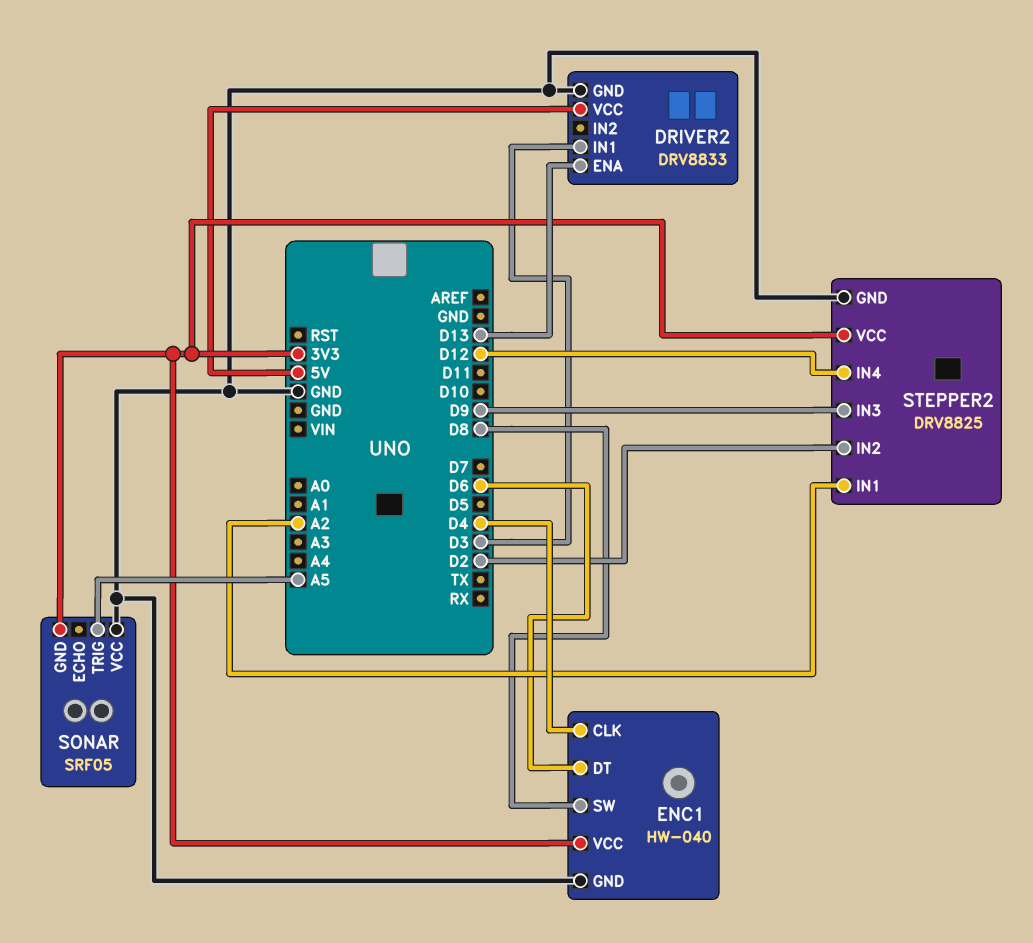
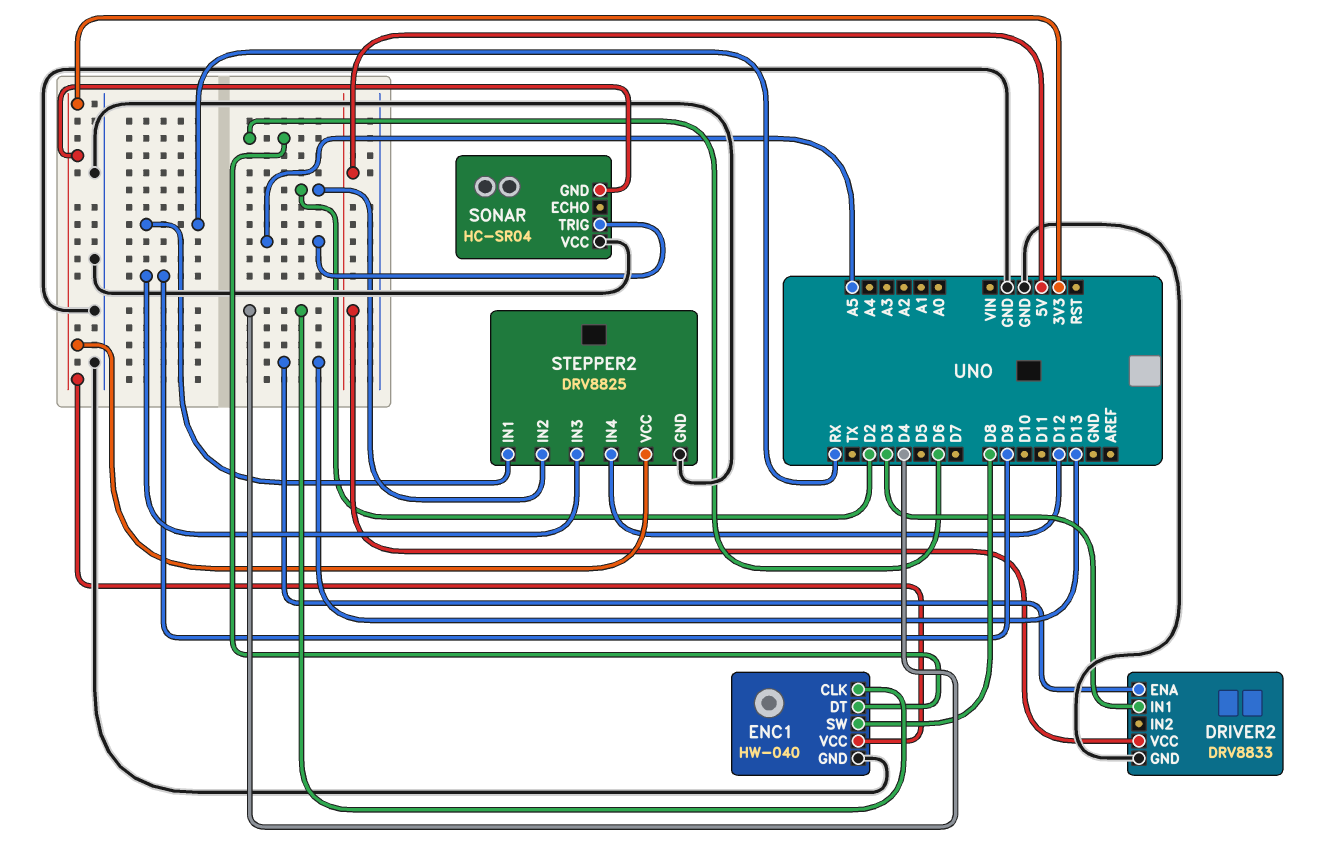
SONAR: SRF05 -> HC-SR04
STEPPER2 pin IN1: A2 -> RX

